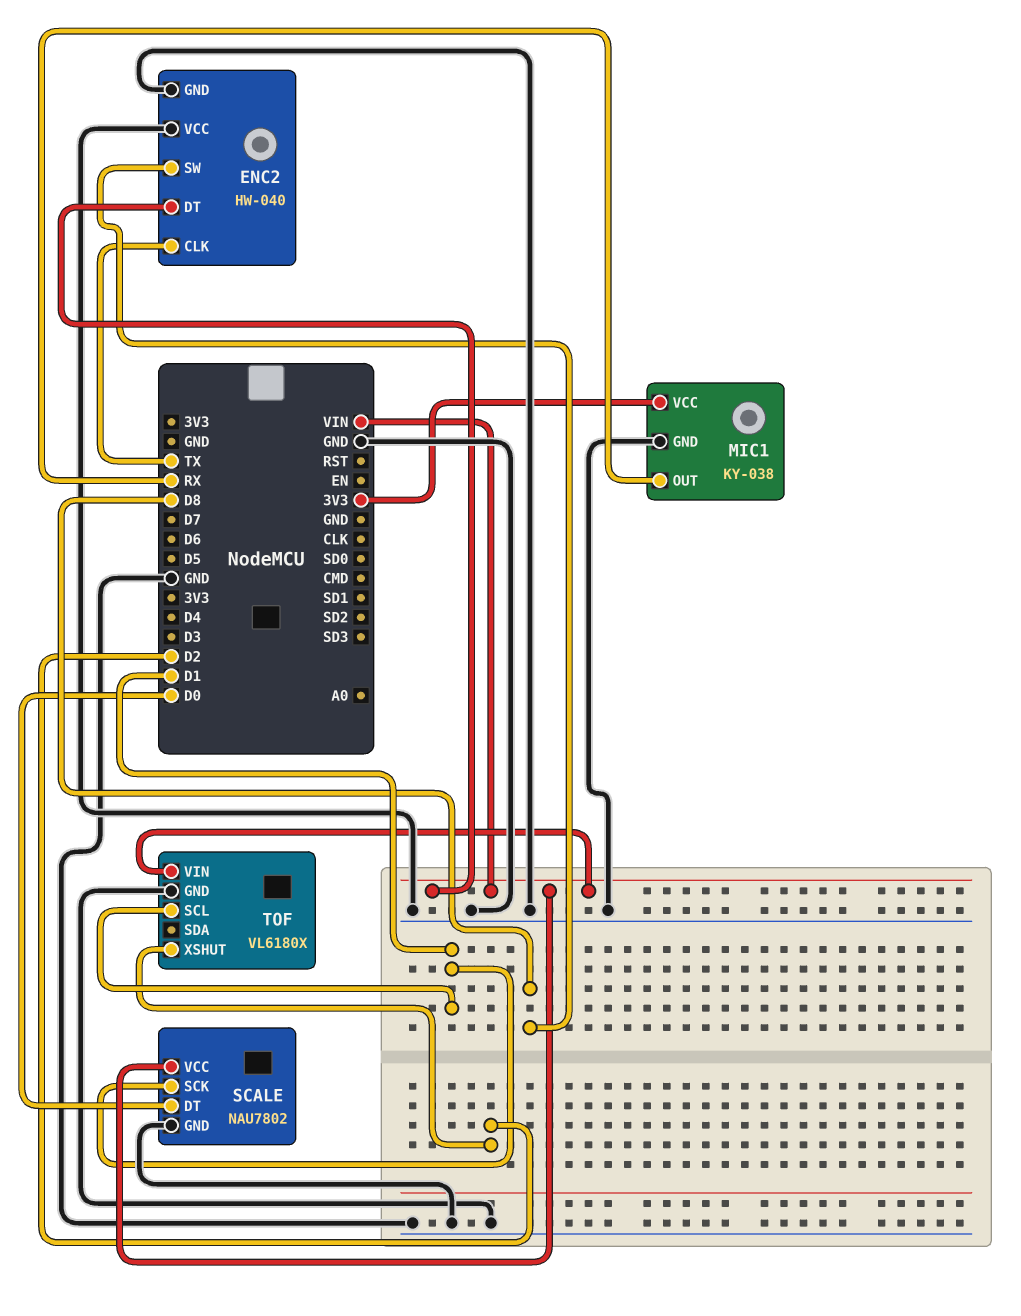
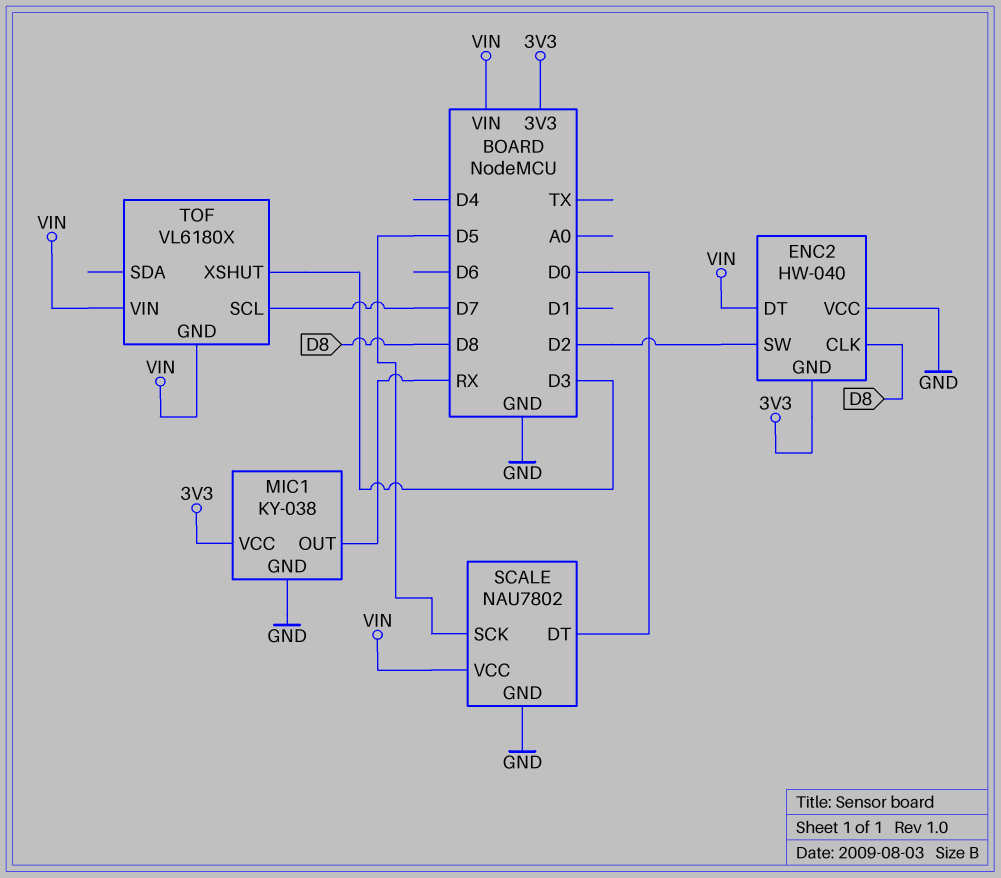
ENC2 pin CLK: TX -> D8
ENC2 pin GND: GND -> 3V3
ENC2 pin SW: D8 -> D2
SCALE pin SCK: D1 -> D5
TOF pin GND: GND -> VIN
TOF pin SCL: D1 -> D7
TOF pin XSHUT: D2 -> D3

